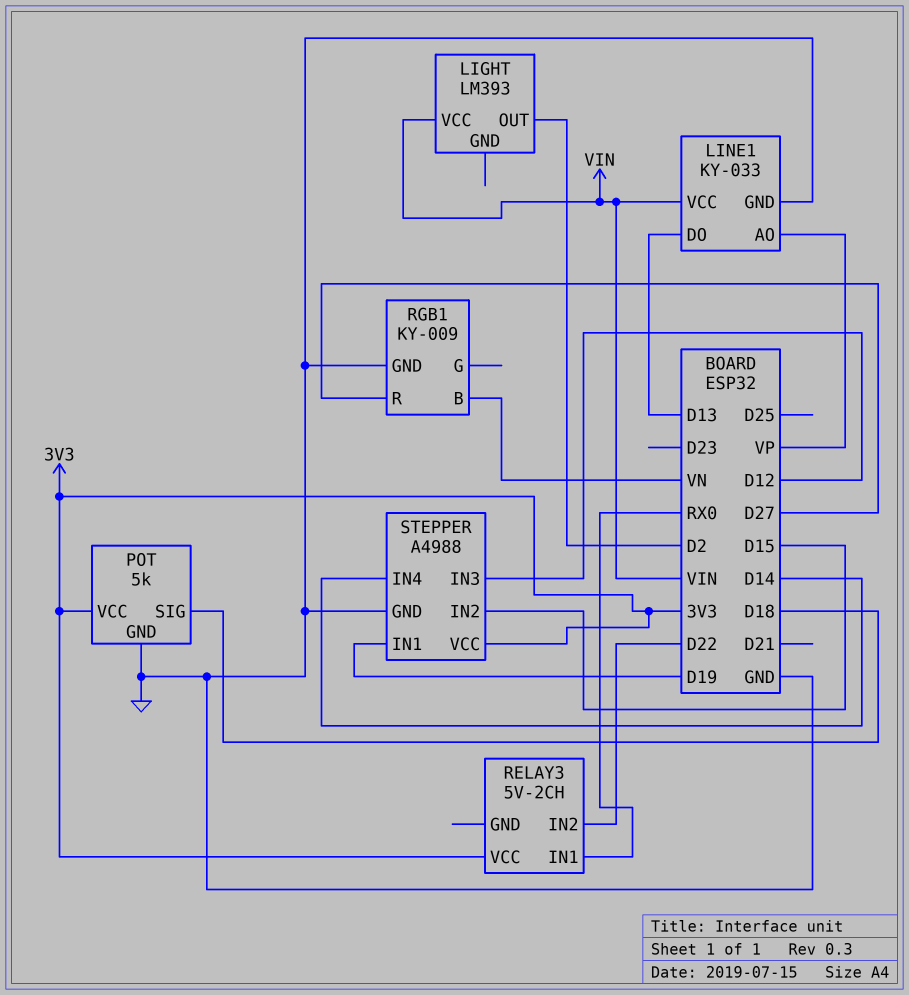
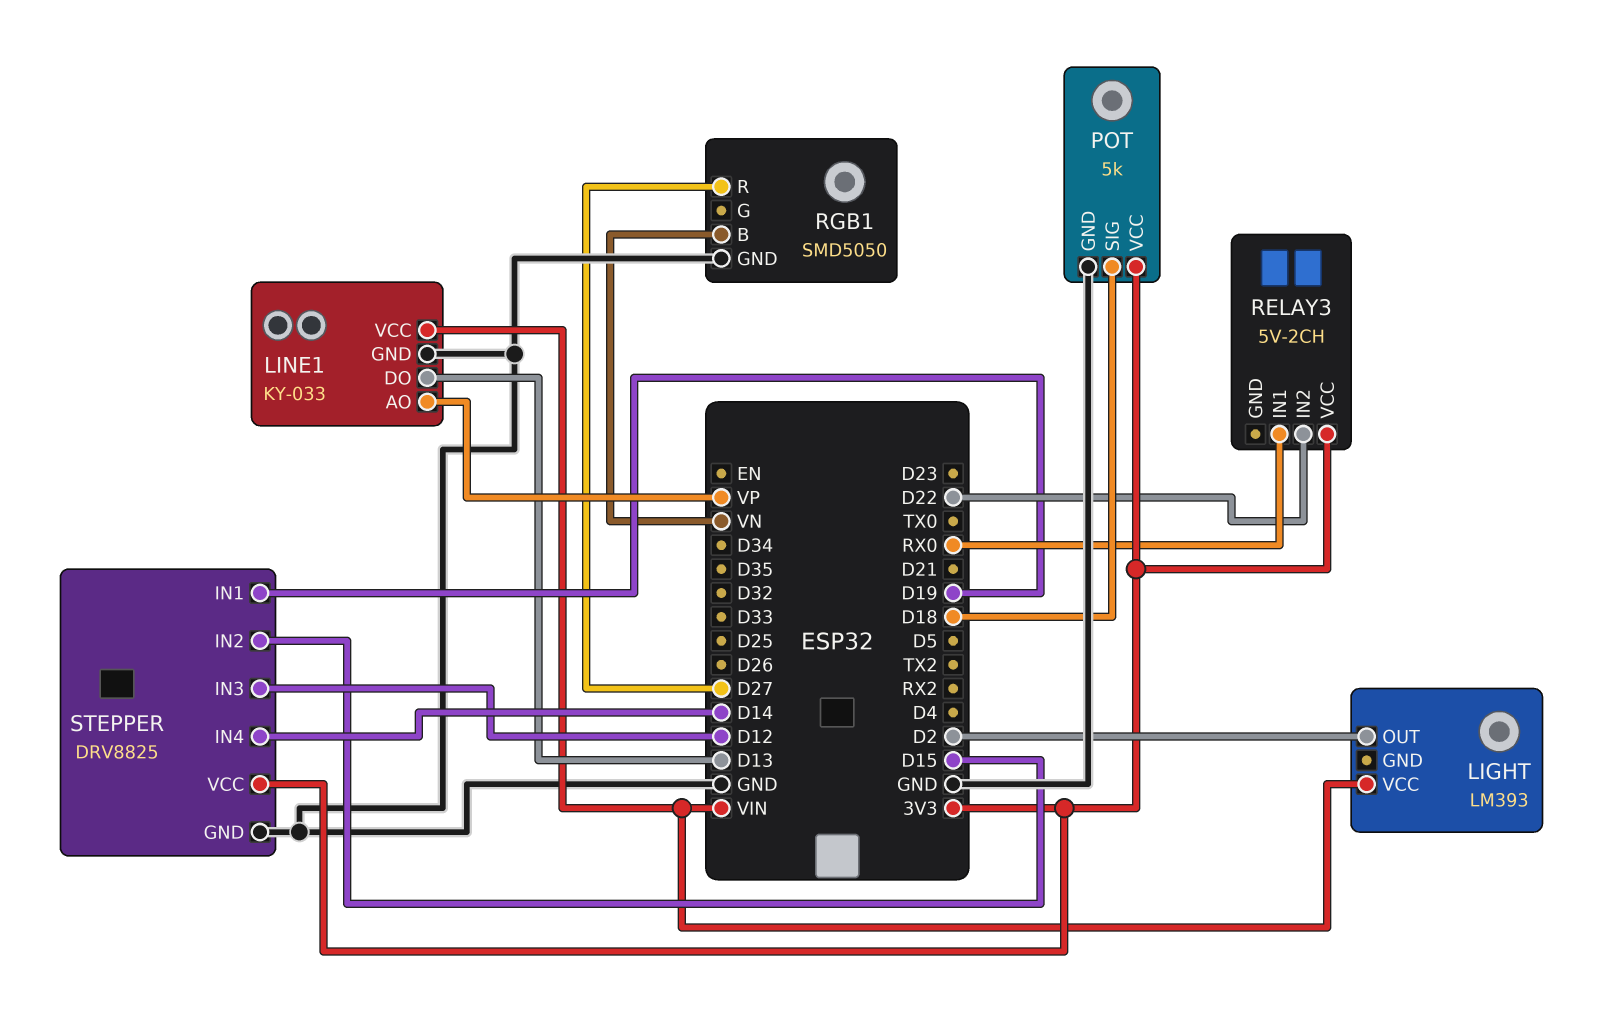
RGB1: KY-009 -> SMD5050
STEPPER: A4988 -> DRV8825

